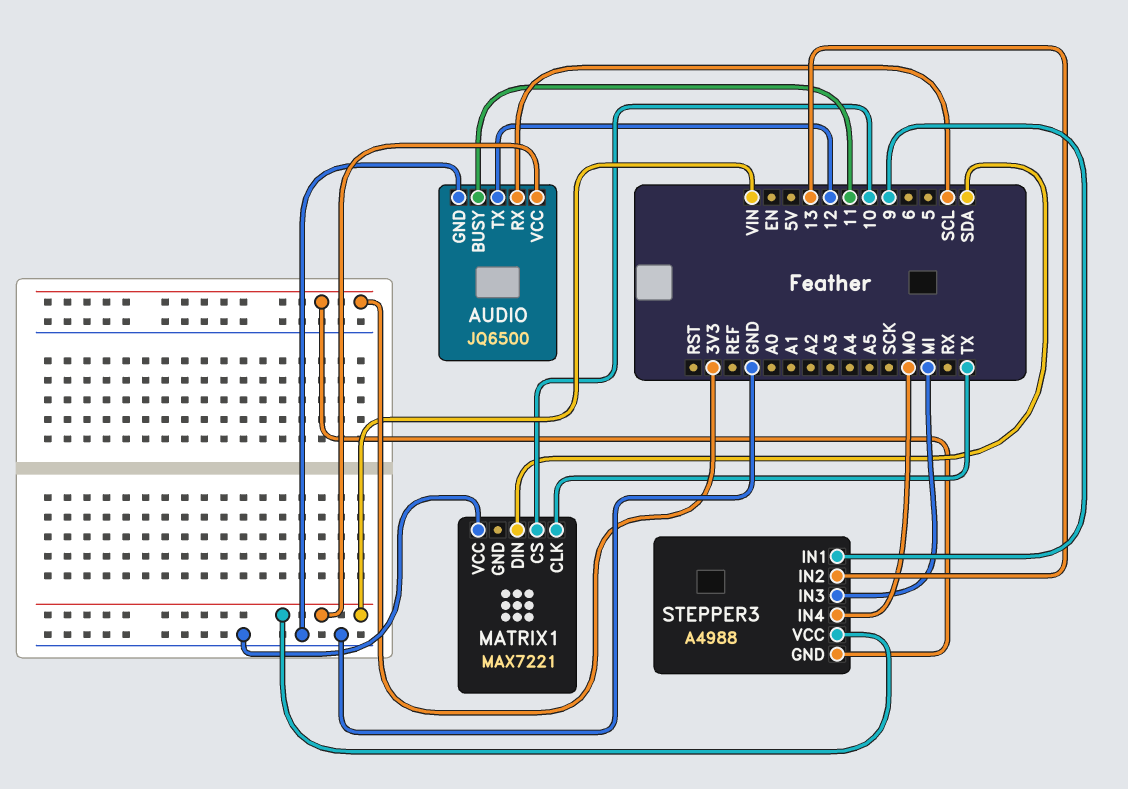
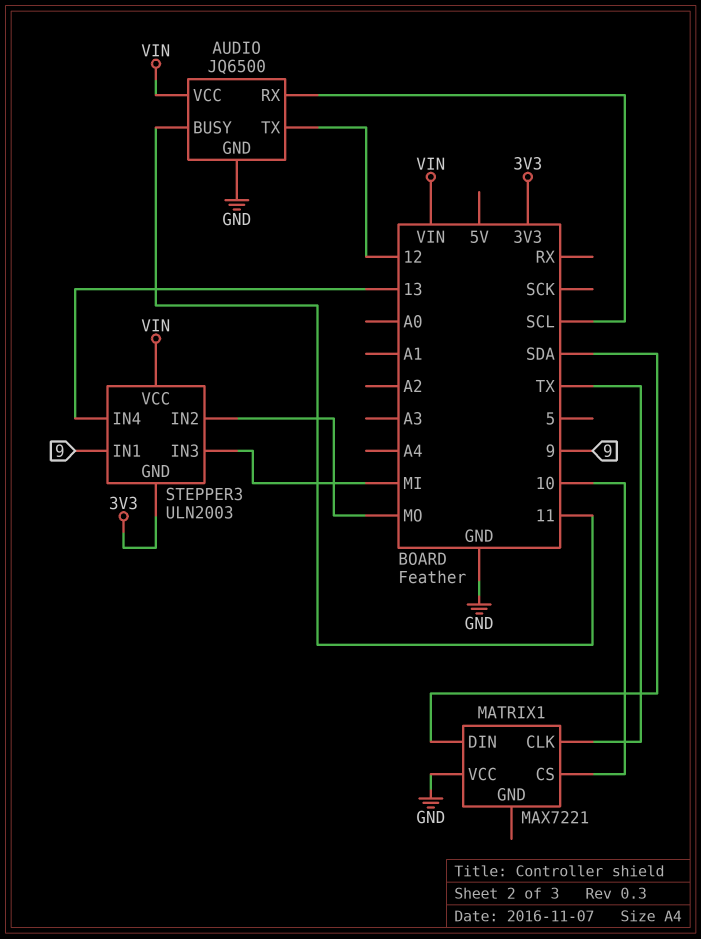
STEPPER3: A4988 -> ULN2003
STEPPER3 pin IN2: 13 -> MO
STEPPER3 pin IN4: MO -> 13

